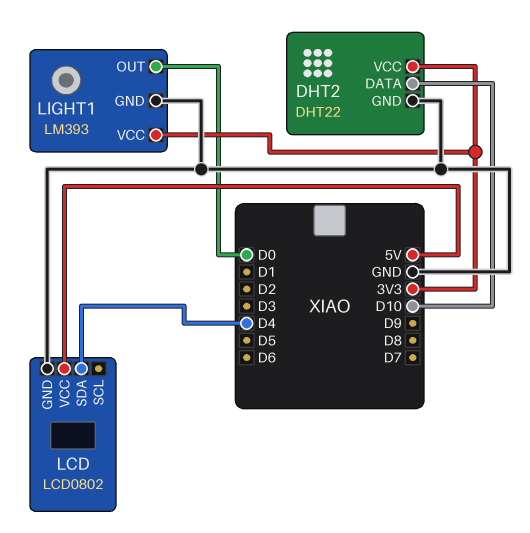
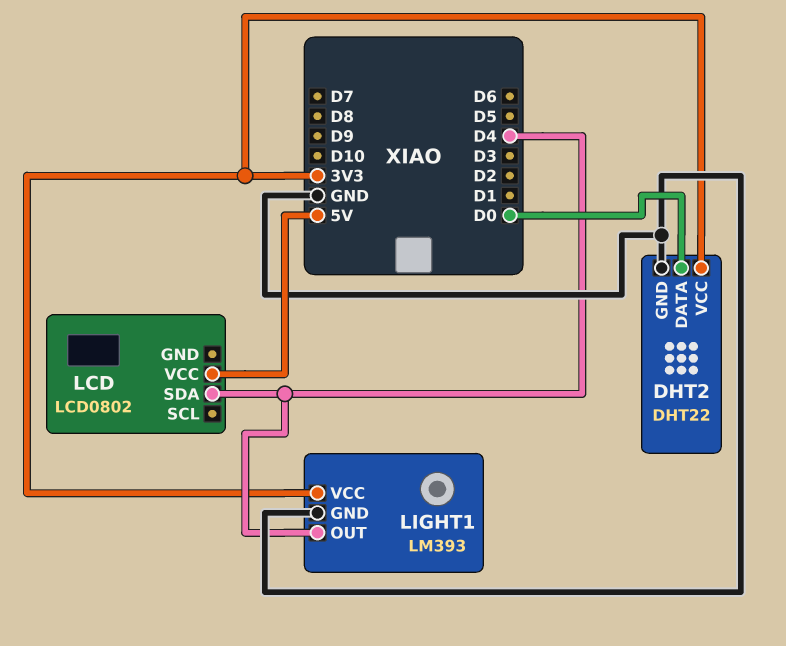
DHT2 pin DATA: D10 -> D0
LCD pin GND: GND -> none
LIGHT1 pin OUT: D0 -> D4

